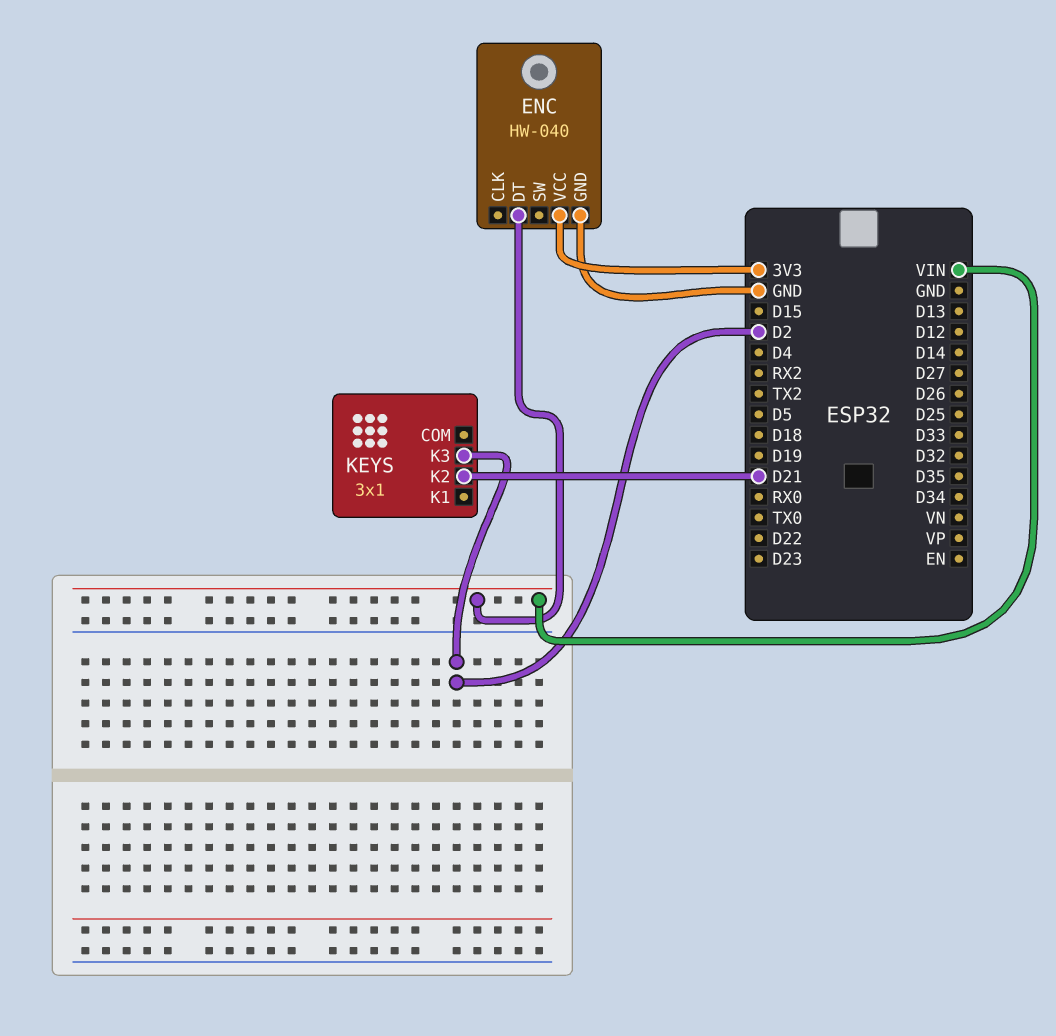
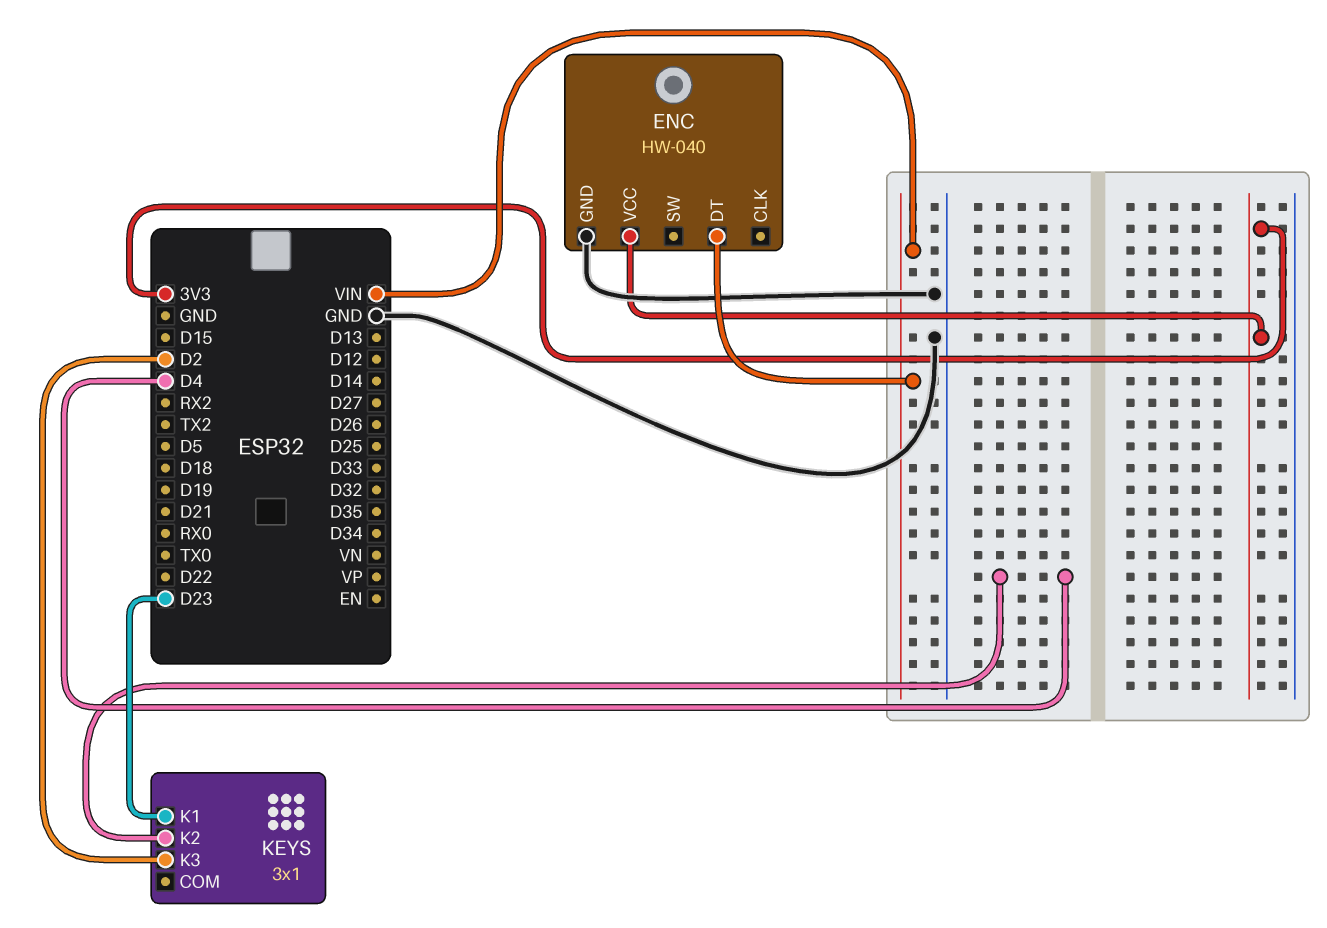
KEYS pin K1: none -> D23
KEYS pin K2: D21 -> D4

